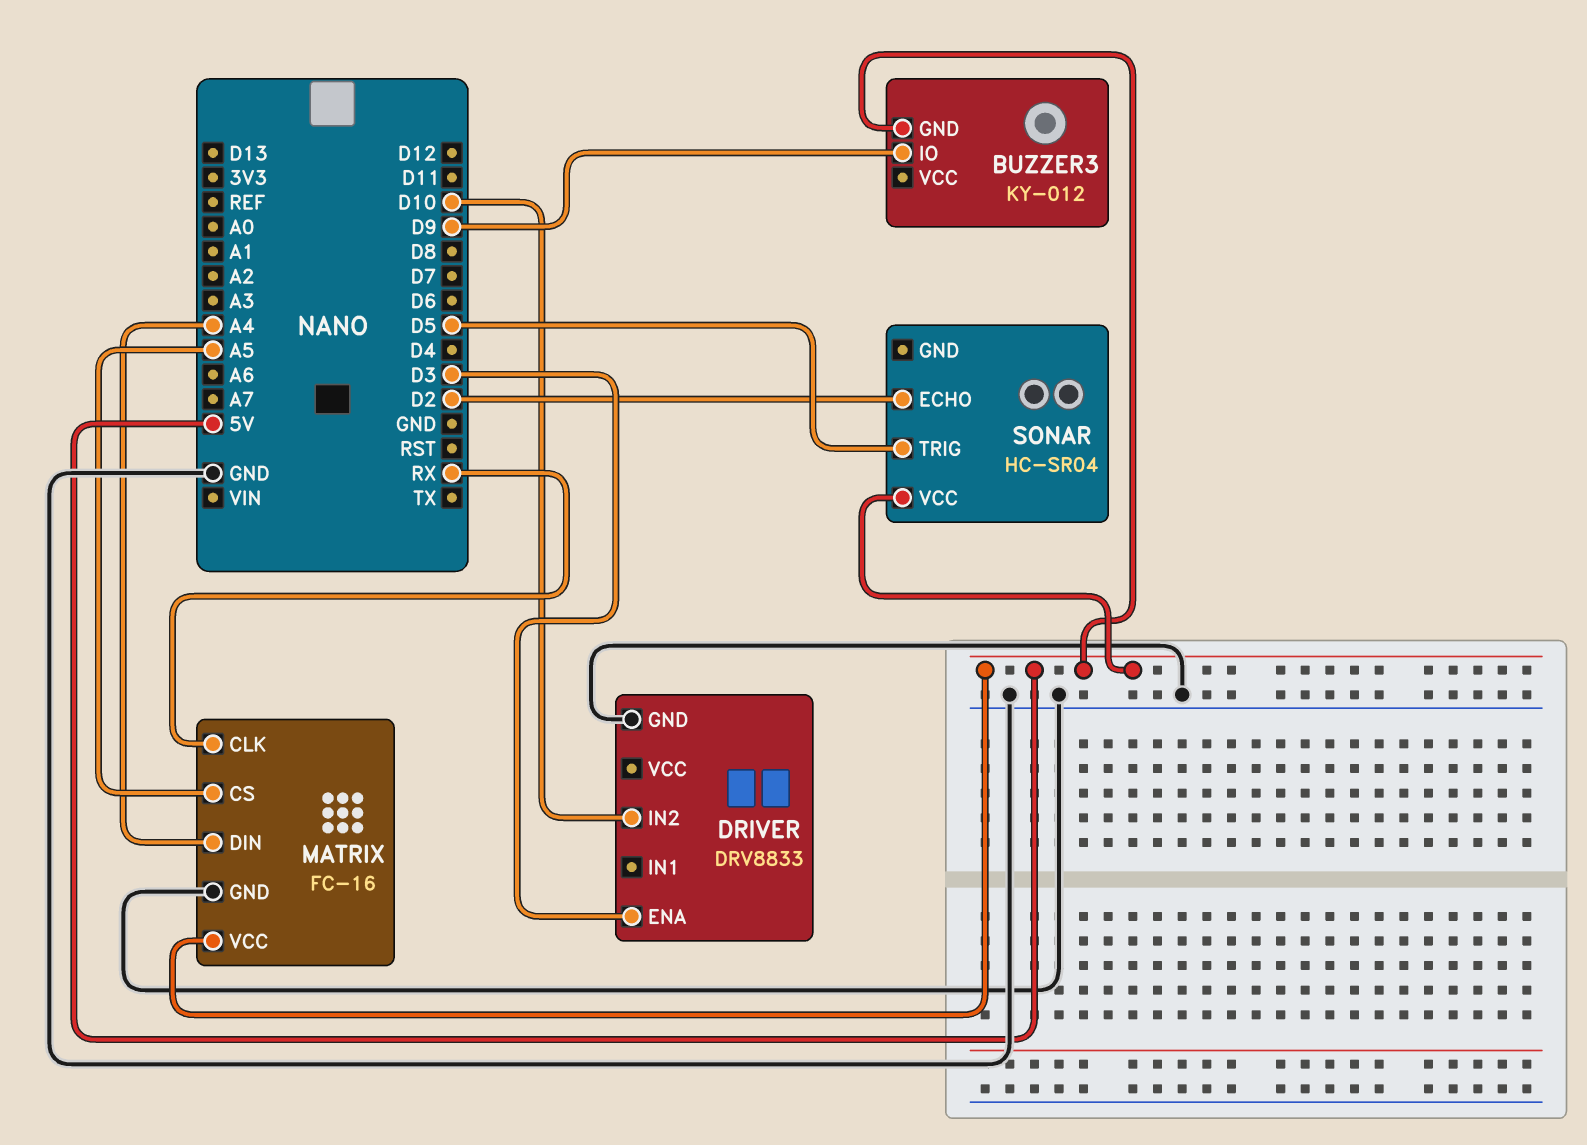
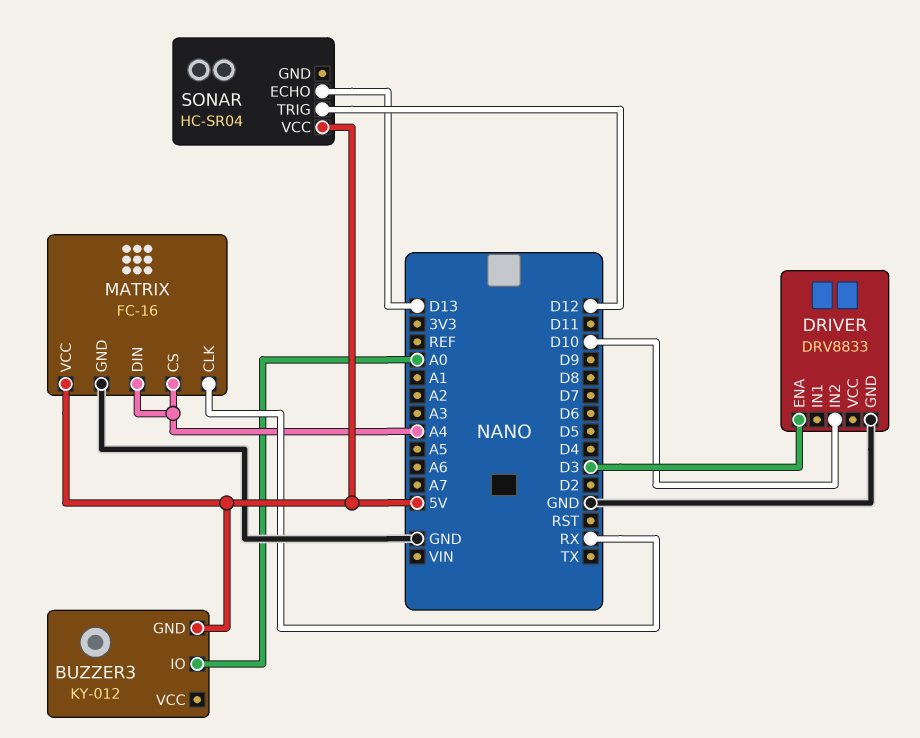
BUZZER3 pin IO: D9 -> A0
MATRIX pin CS: A5 -> A4
SONAR pin ECHO: D2 -> D13
SONAR pin TRIG: D5 -> D12

